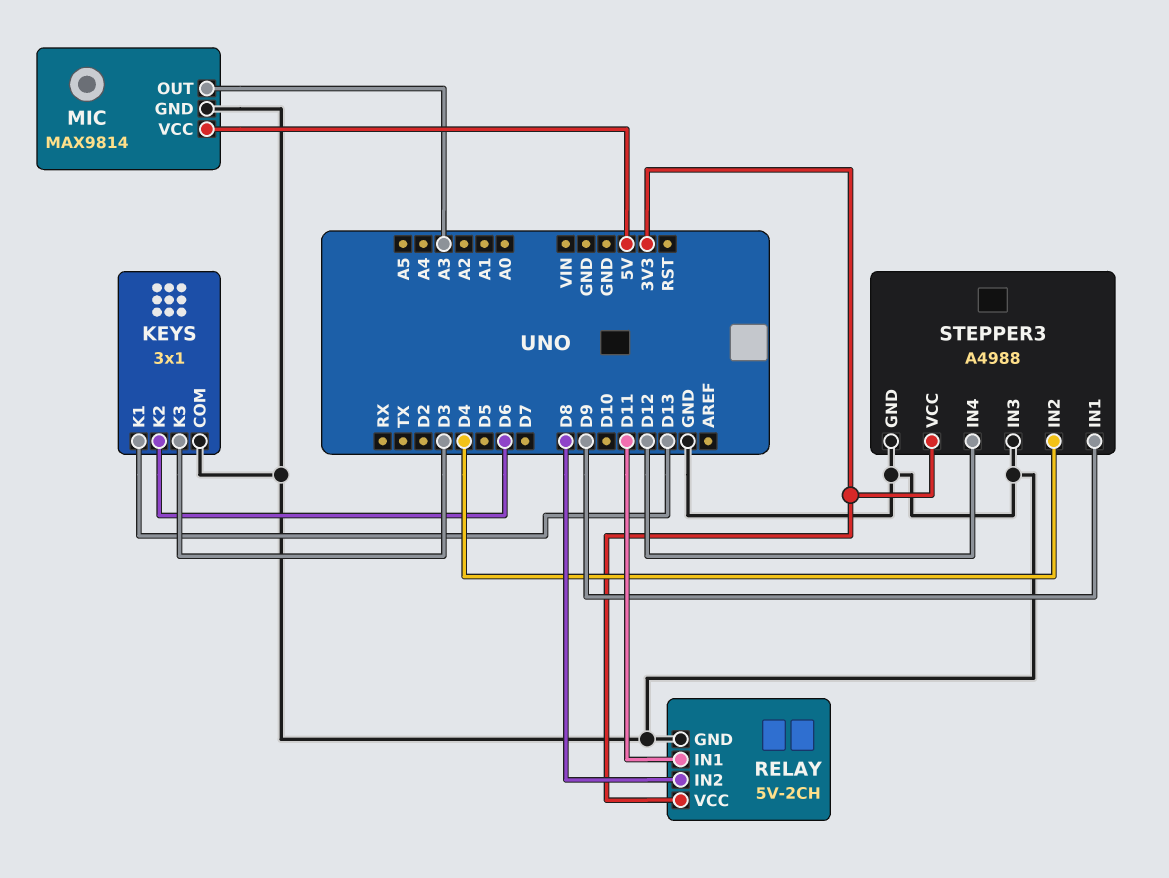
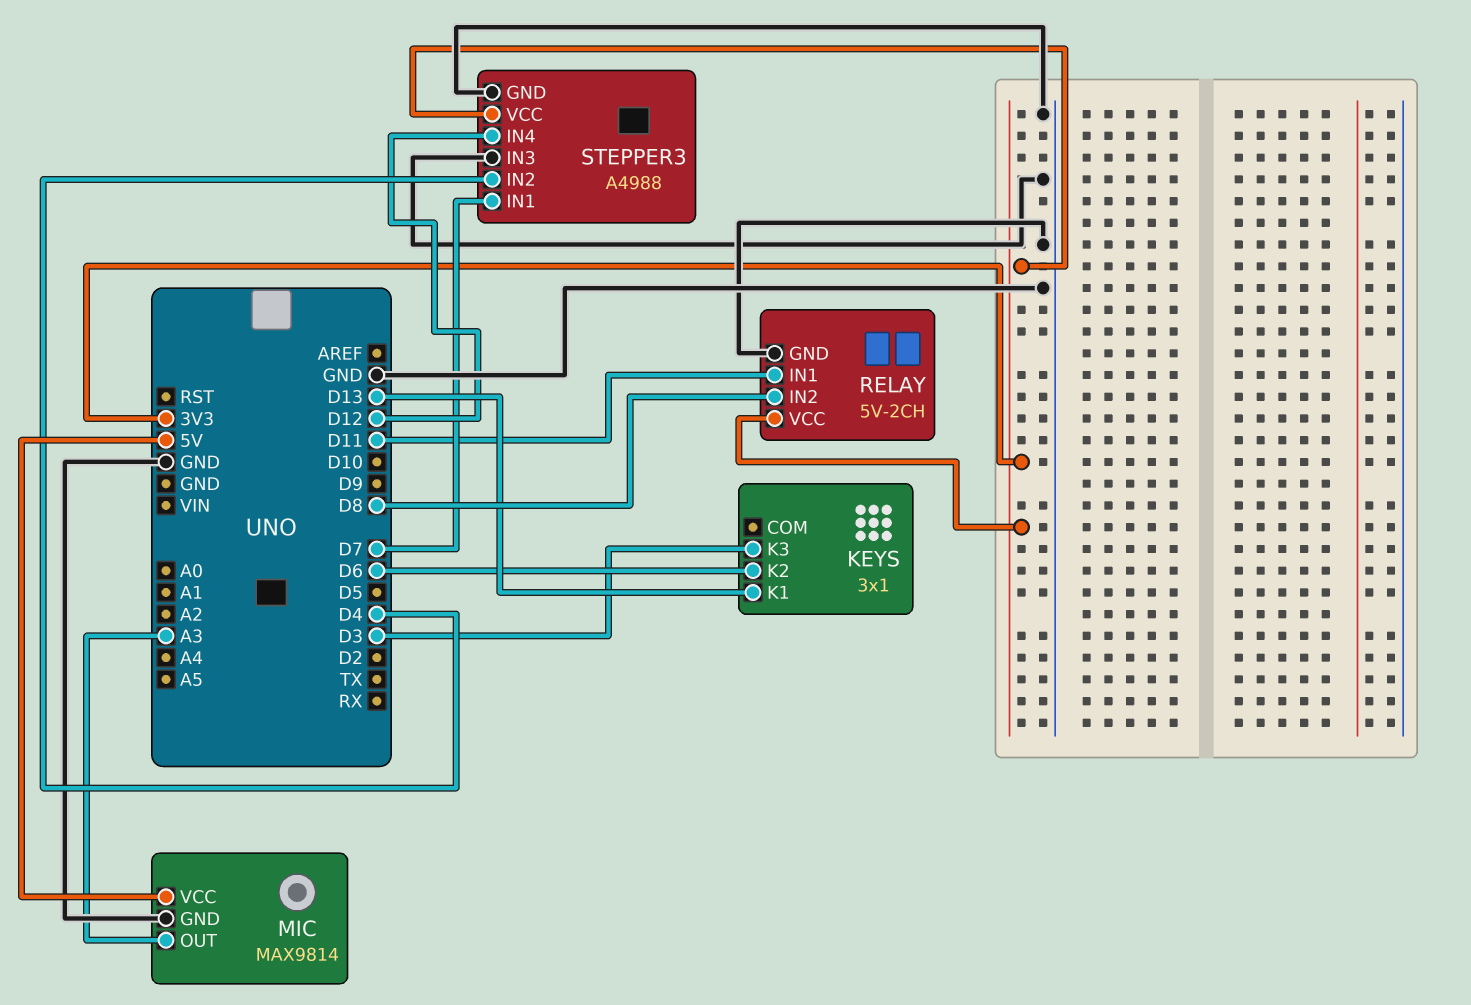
KEYS pin COM: GND -> none
STEPPER3 pin IN1: D9 -> D7

